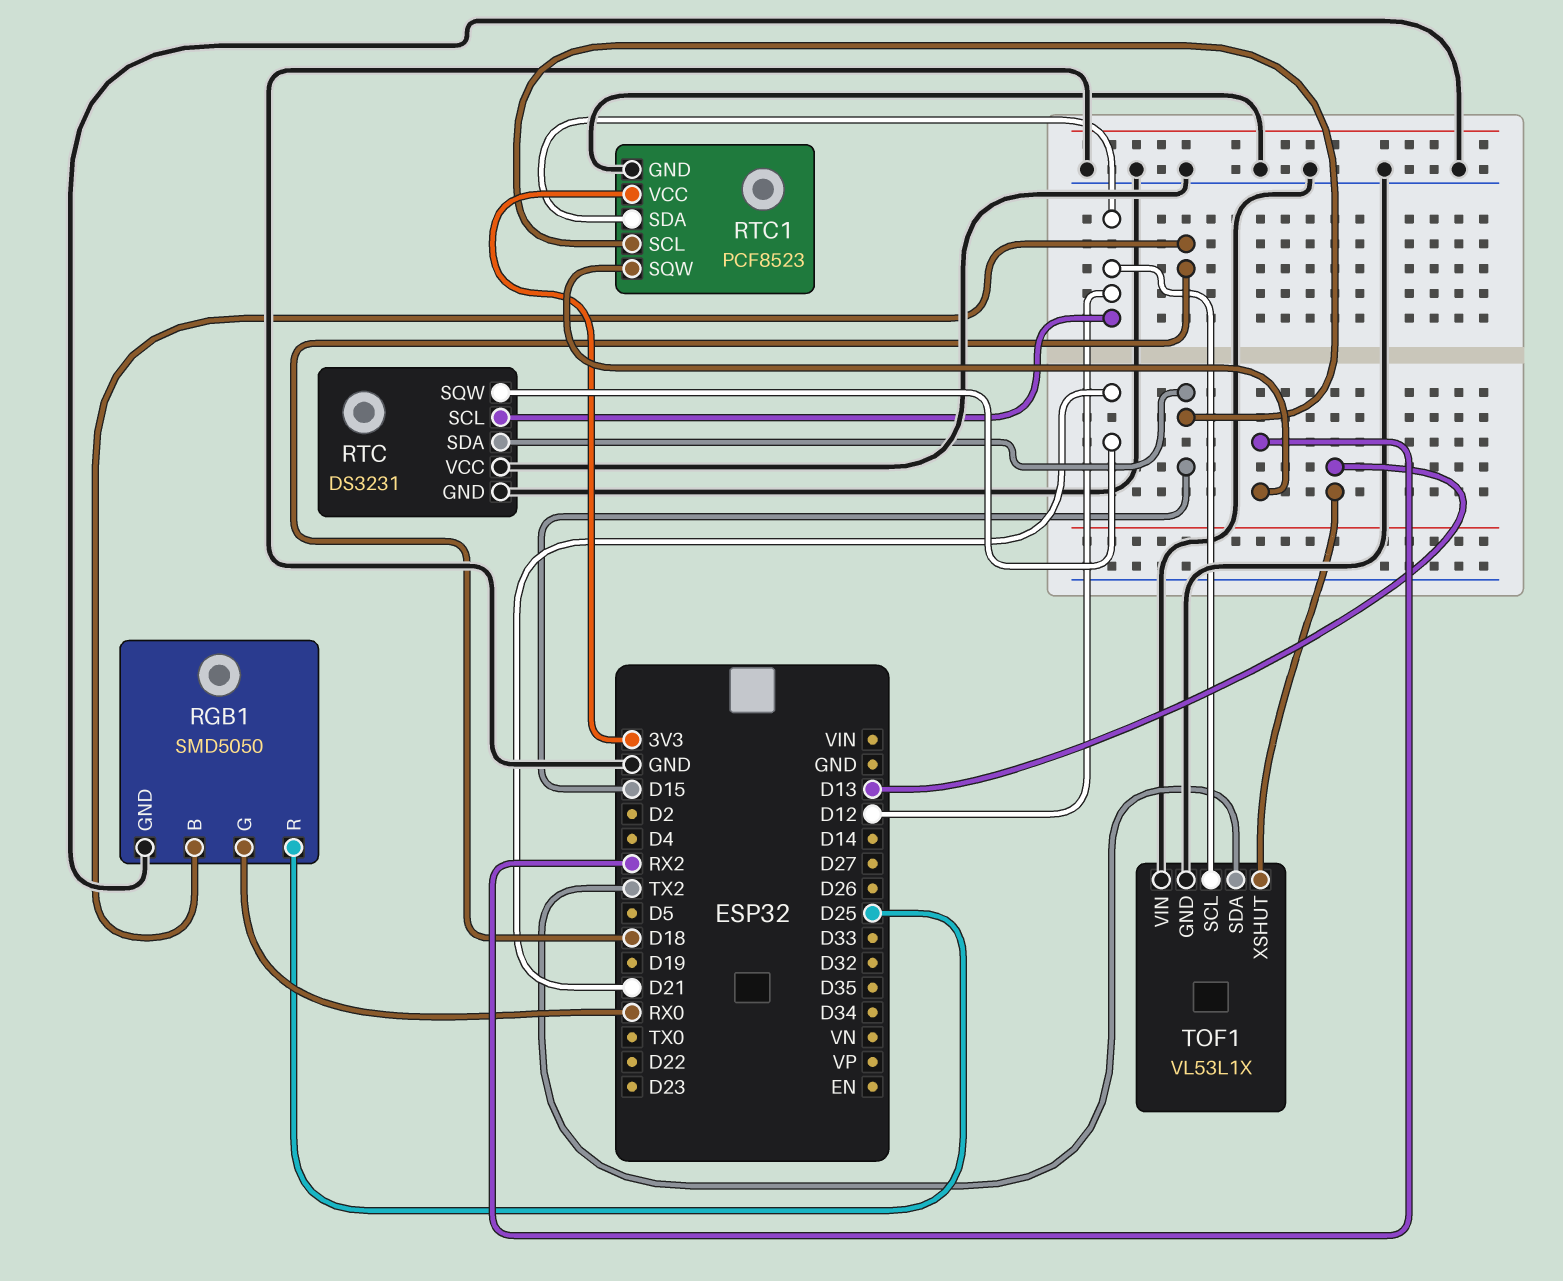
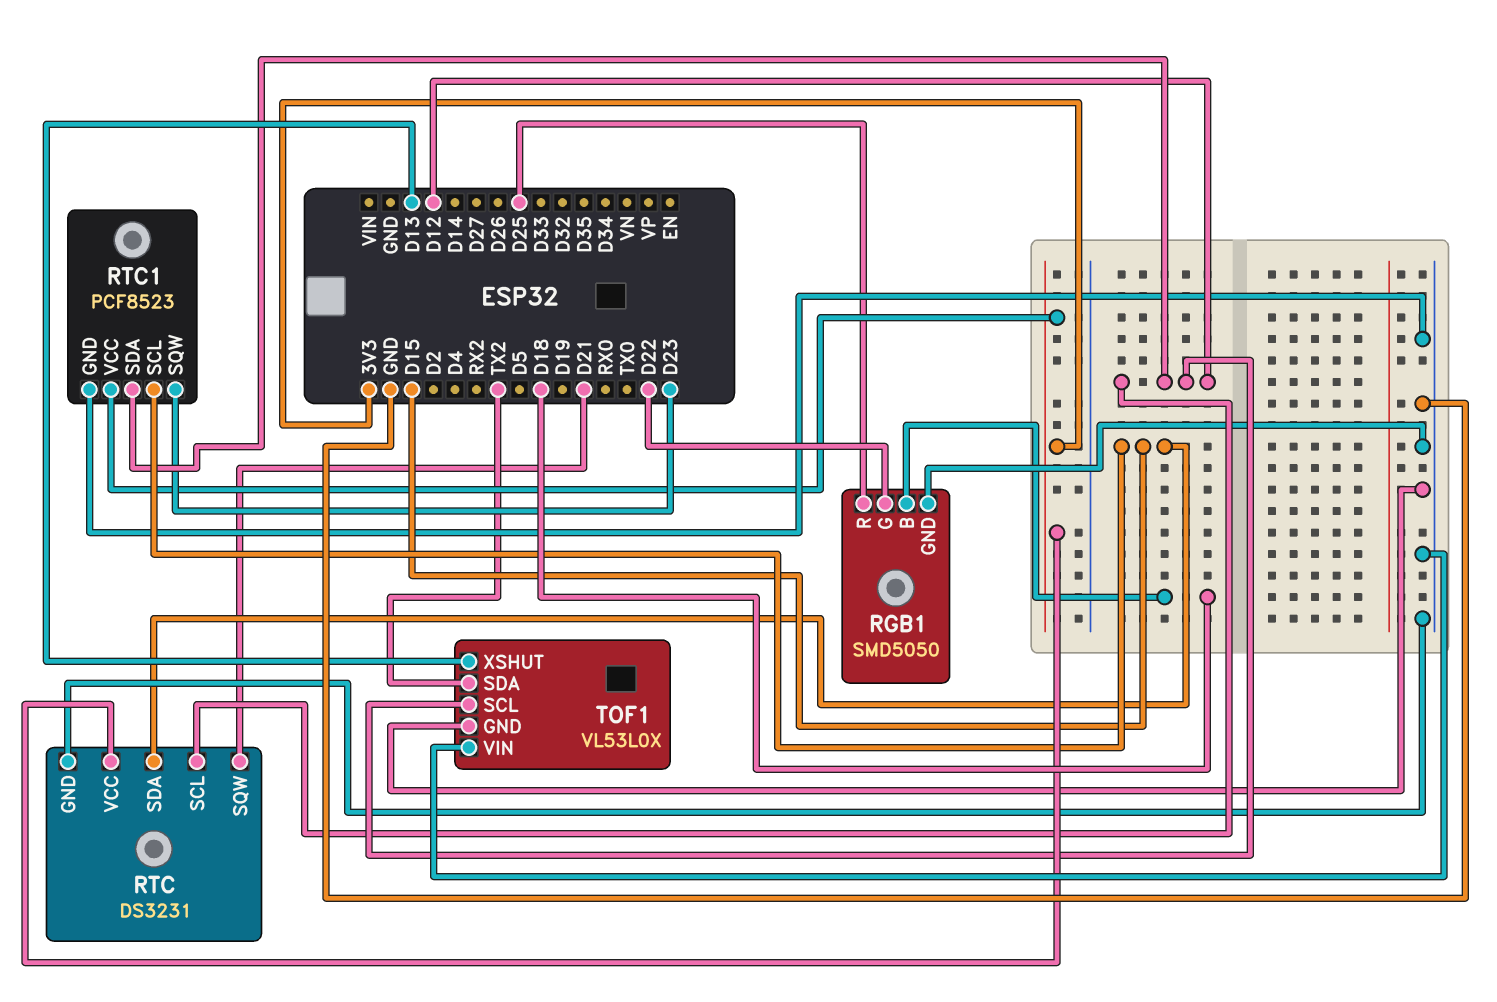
RGB1 pin G: RX0 -> D22
RTC pin VCC: GND -> 3V3
RTC1 pin SQW: RX2 -> D23
TOF1: VL53L1X -> VL53L0X

